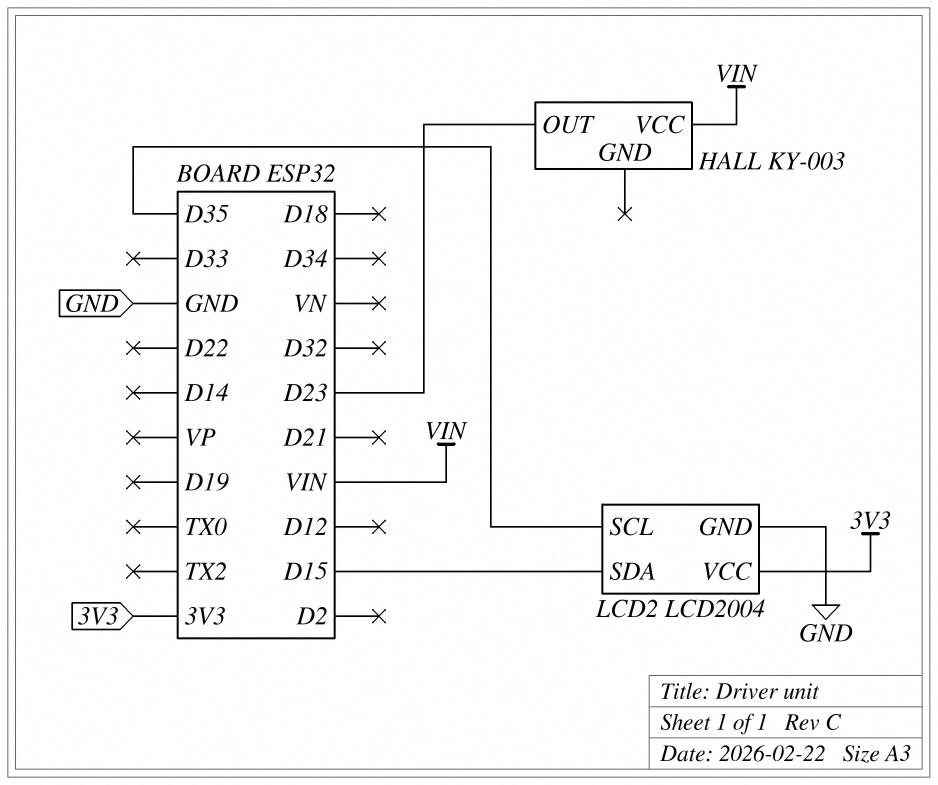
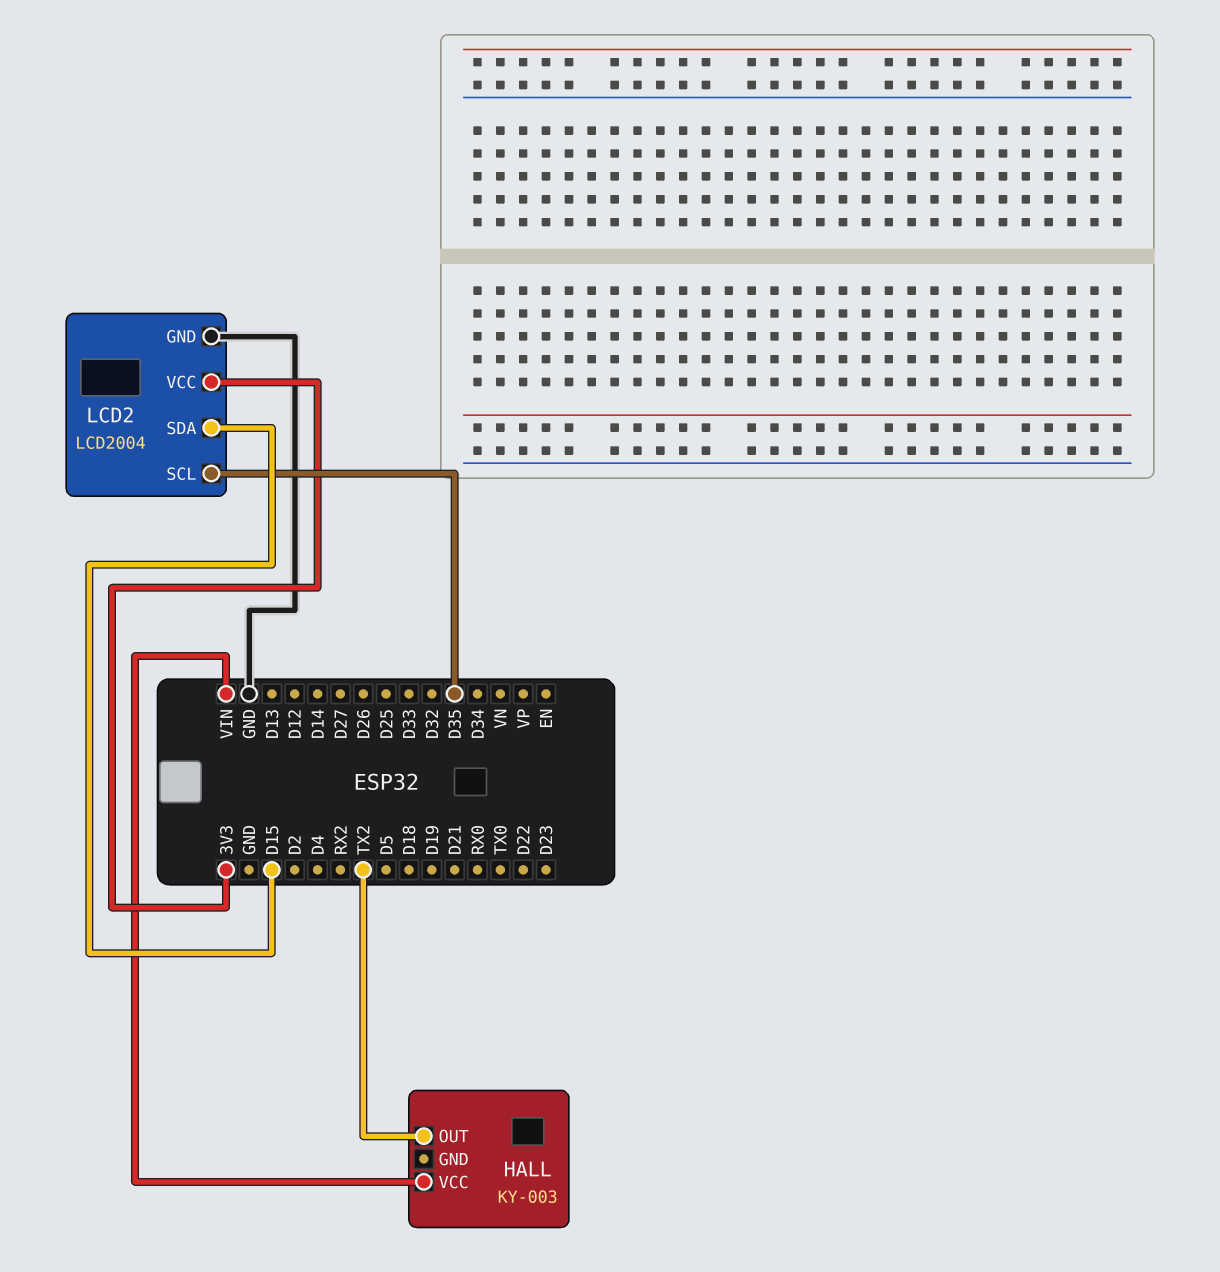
HALL pin OUT: D23 -> TX2

